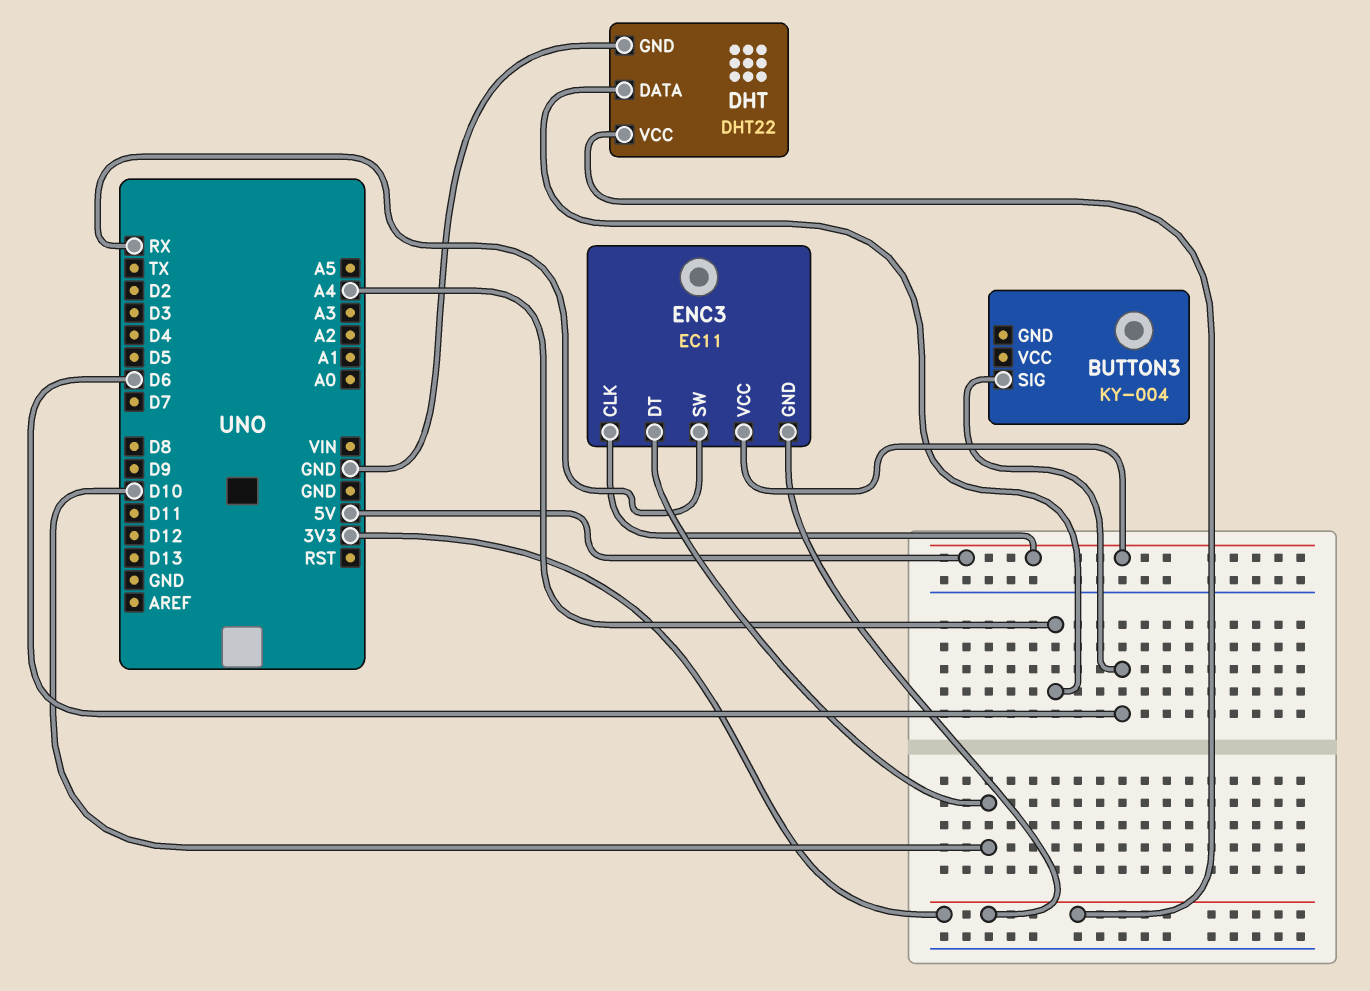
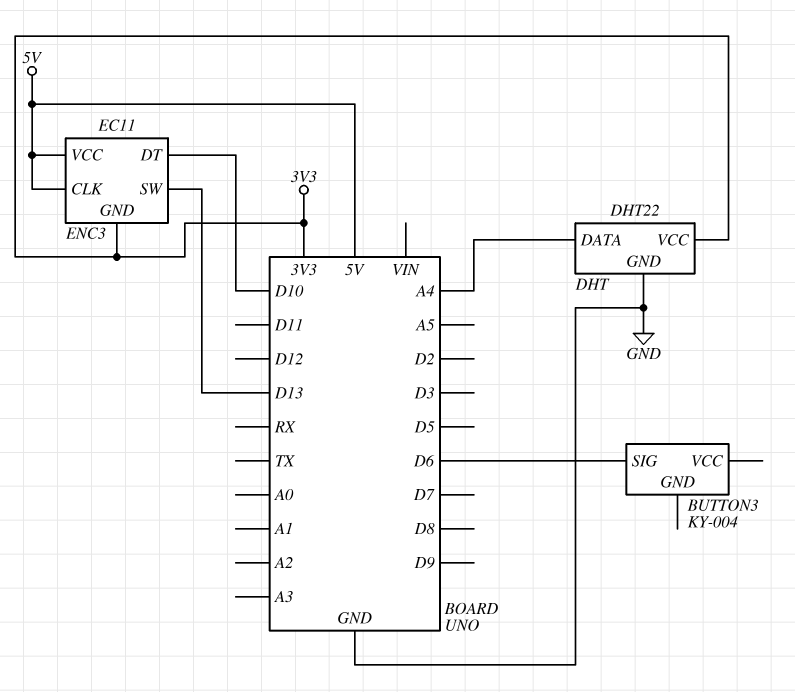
ENC3 pin SW: RX -> D13

